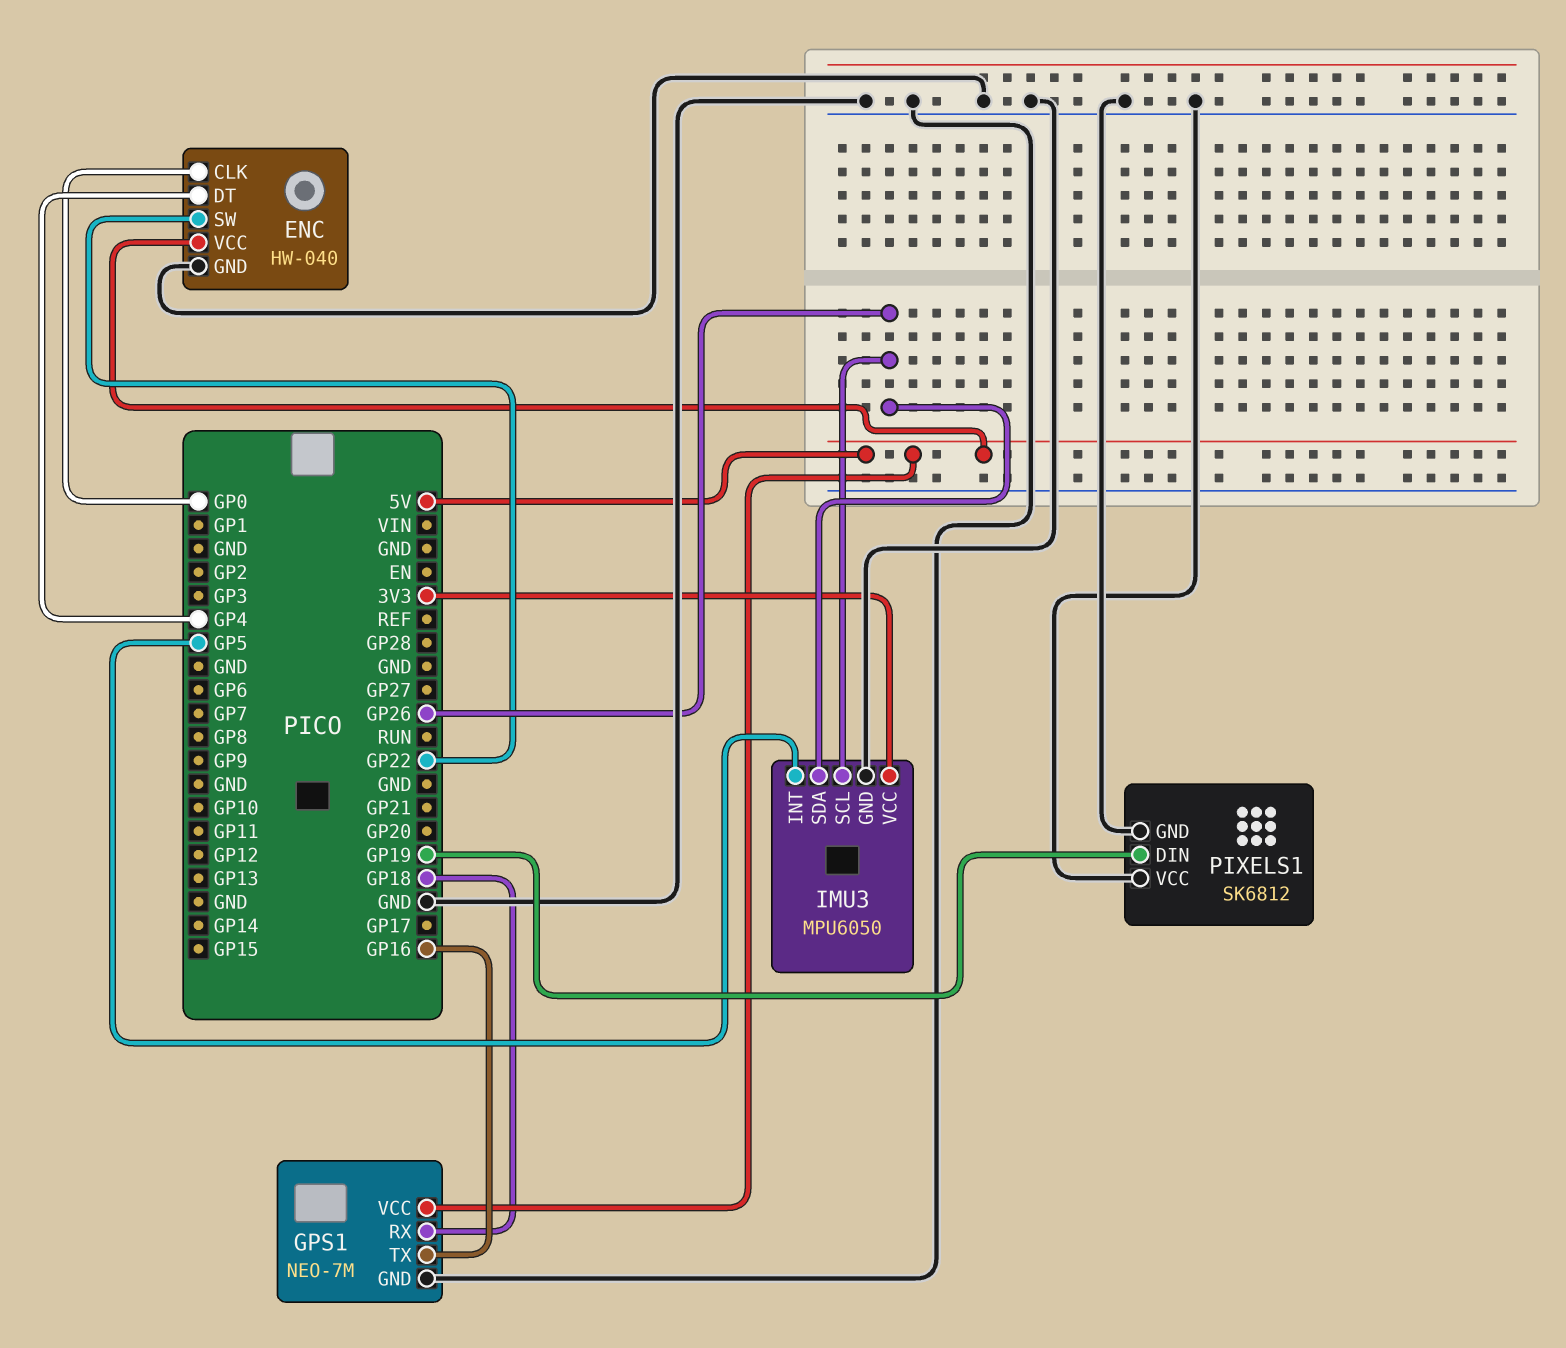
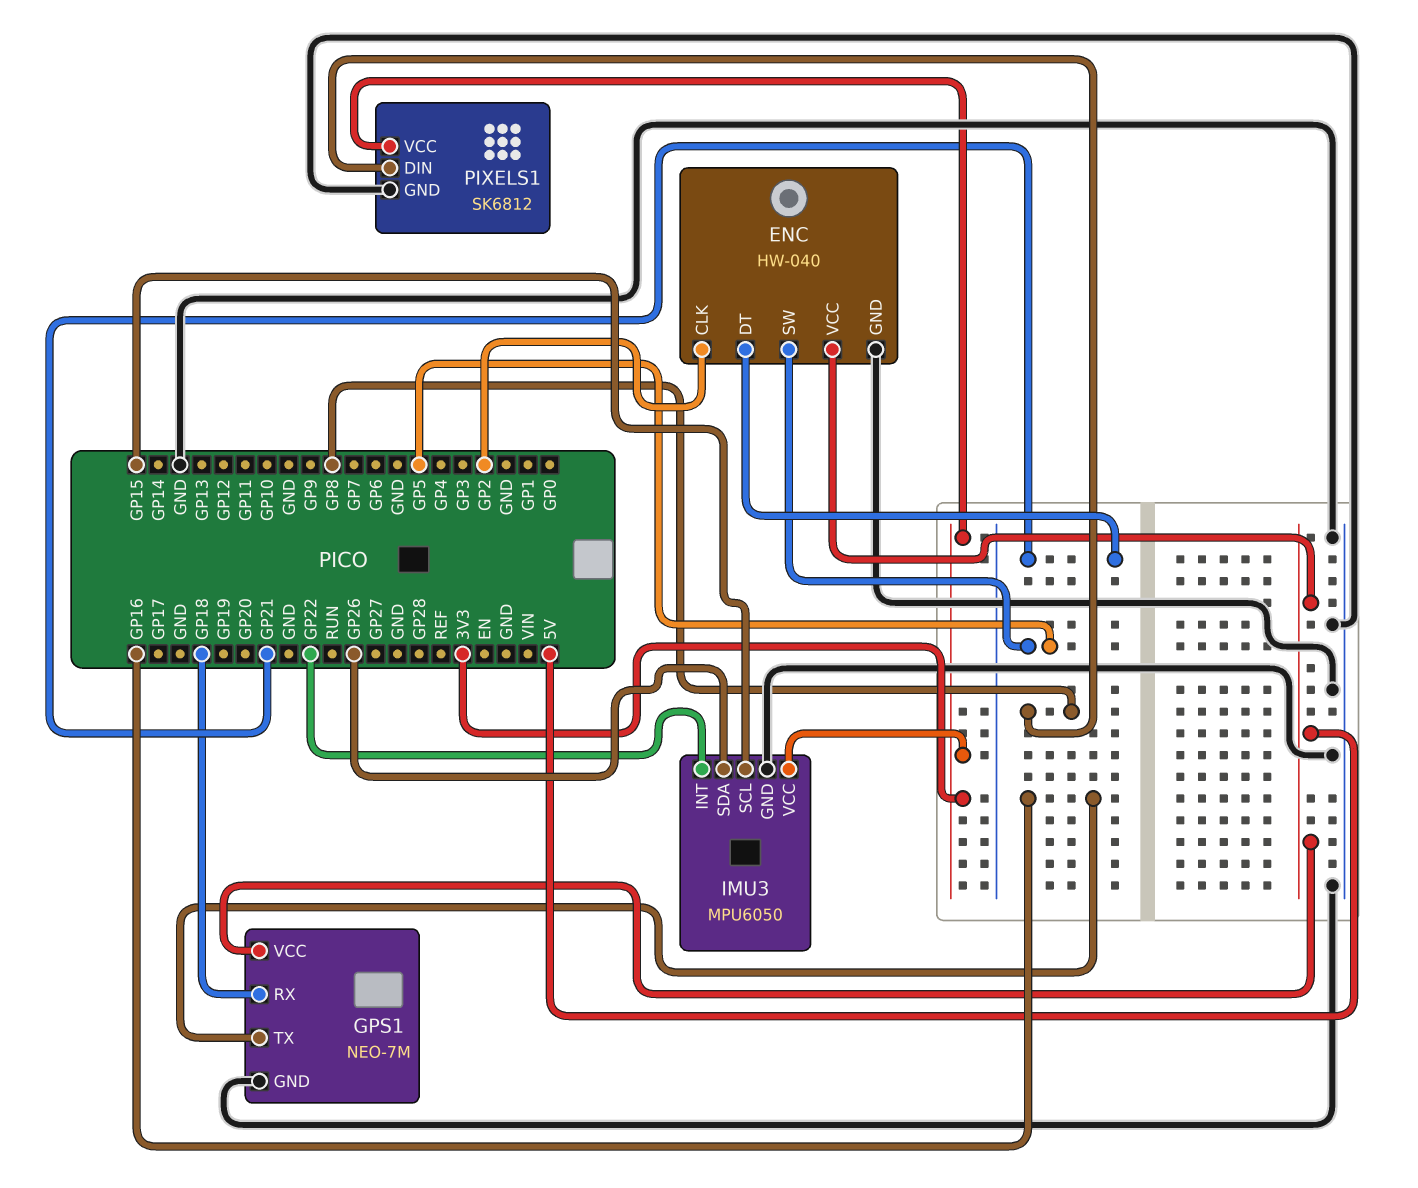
ENC pin CLK: GP0 -> GP2
ENC pin DT: GP4 -> GP21
ENC pin SW: GP22 -> GP5
IMU3 pin INT: GP5 -> GP22
IMU3 pin SCL: GP26 -> GP15
PIXELS1 pin DIN: GP19 -> GP8
PIXELS1 pin VCC: GND -> 3V3

